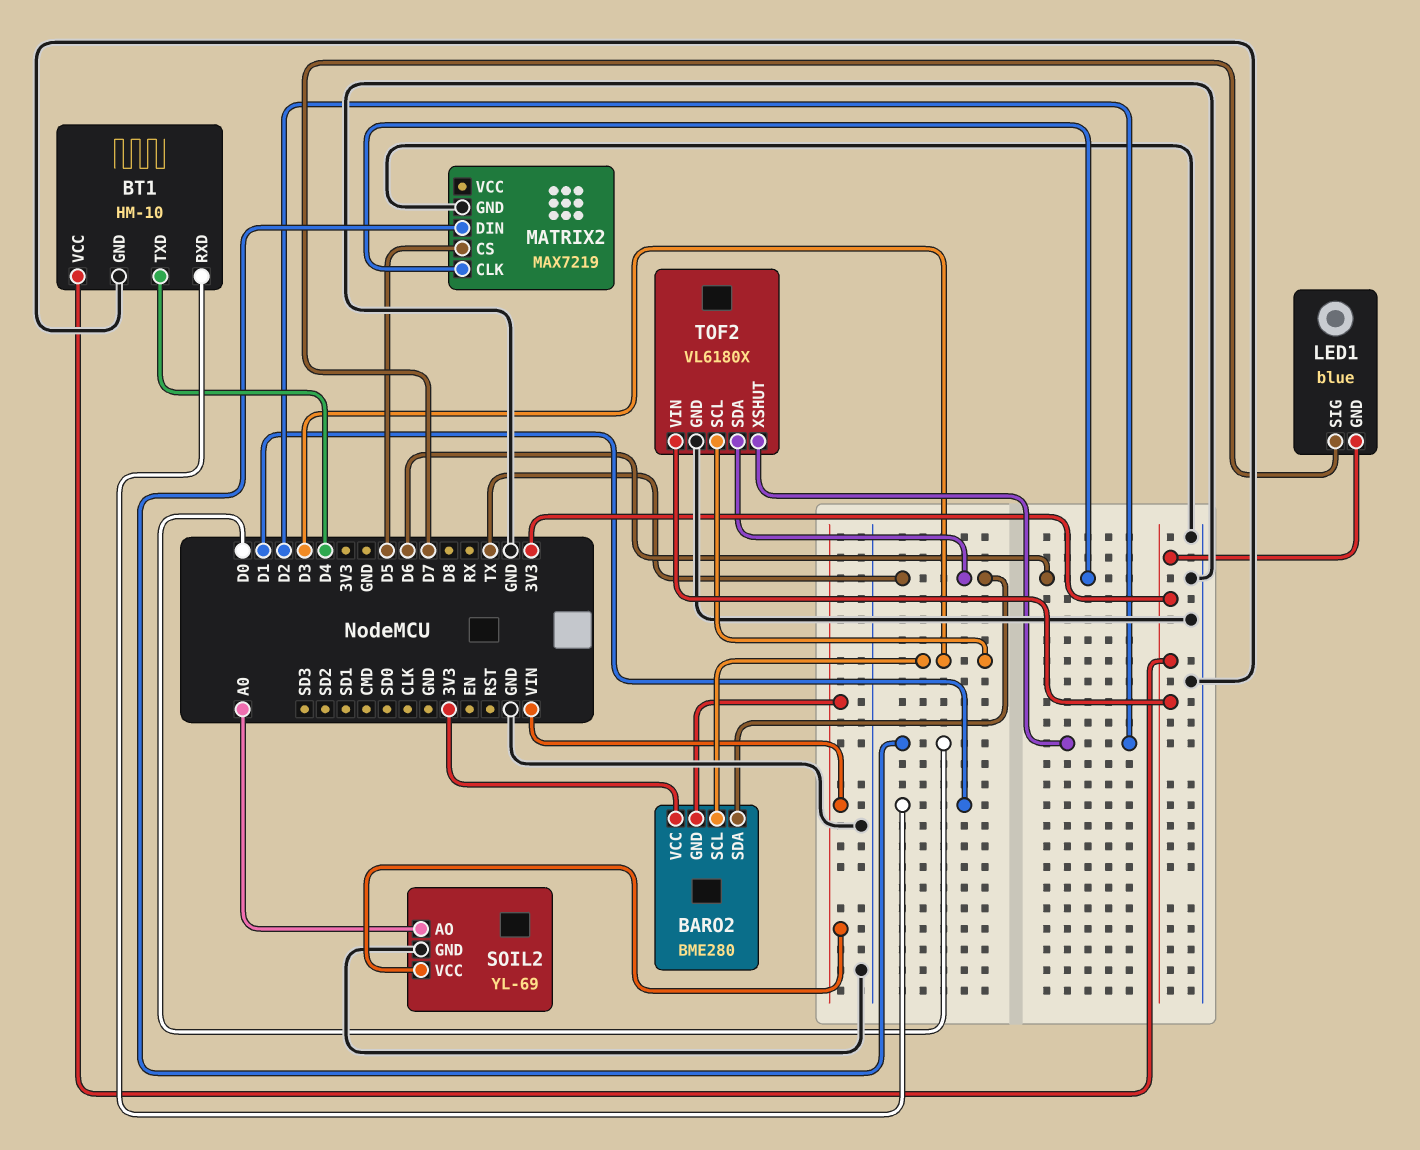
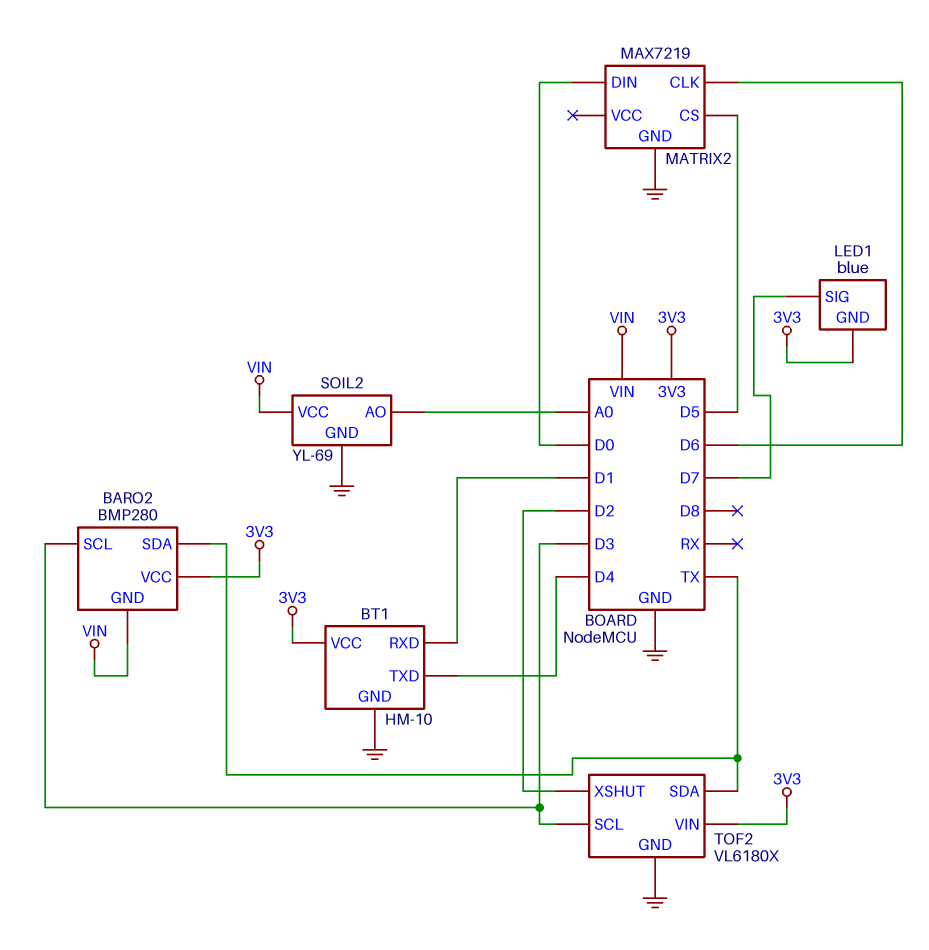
BARO2: BME280 -> BMP280

